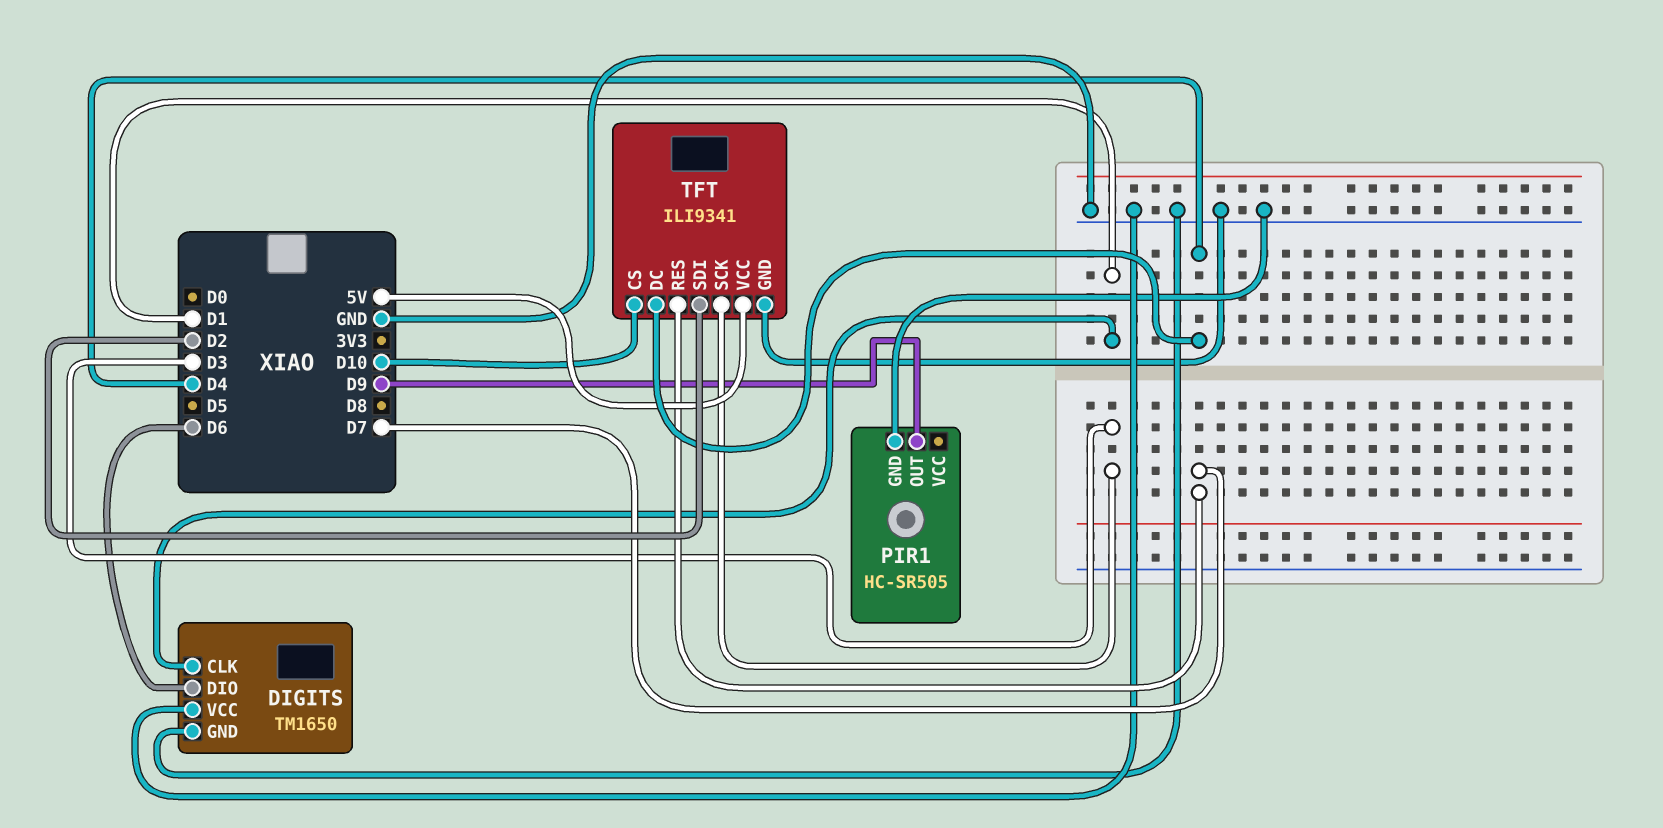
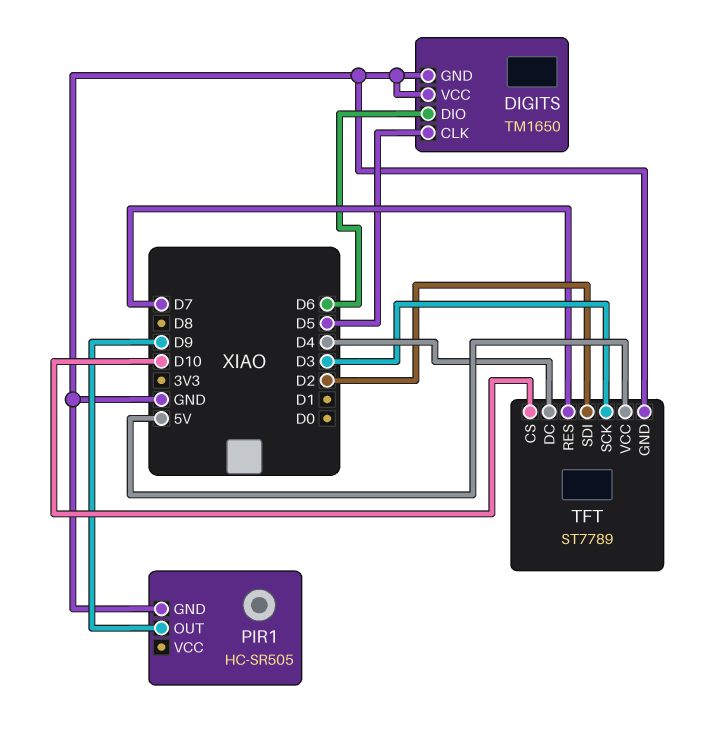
DIGITS pin CLK: D1 -> D5
TFT: ILI9341 -> ST7789

